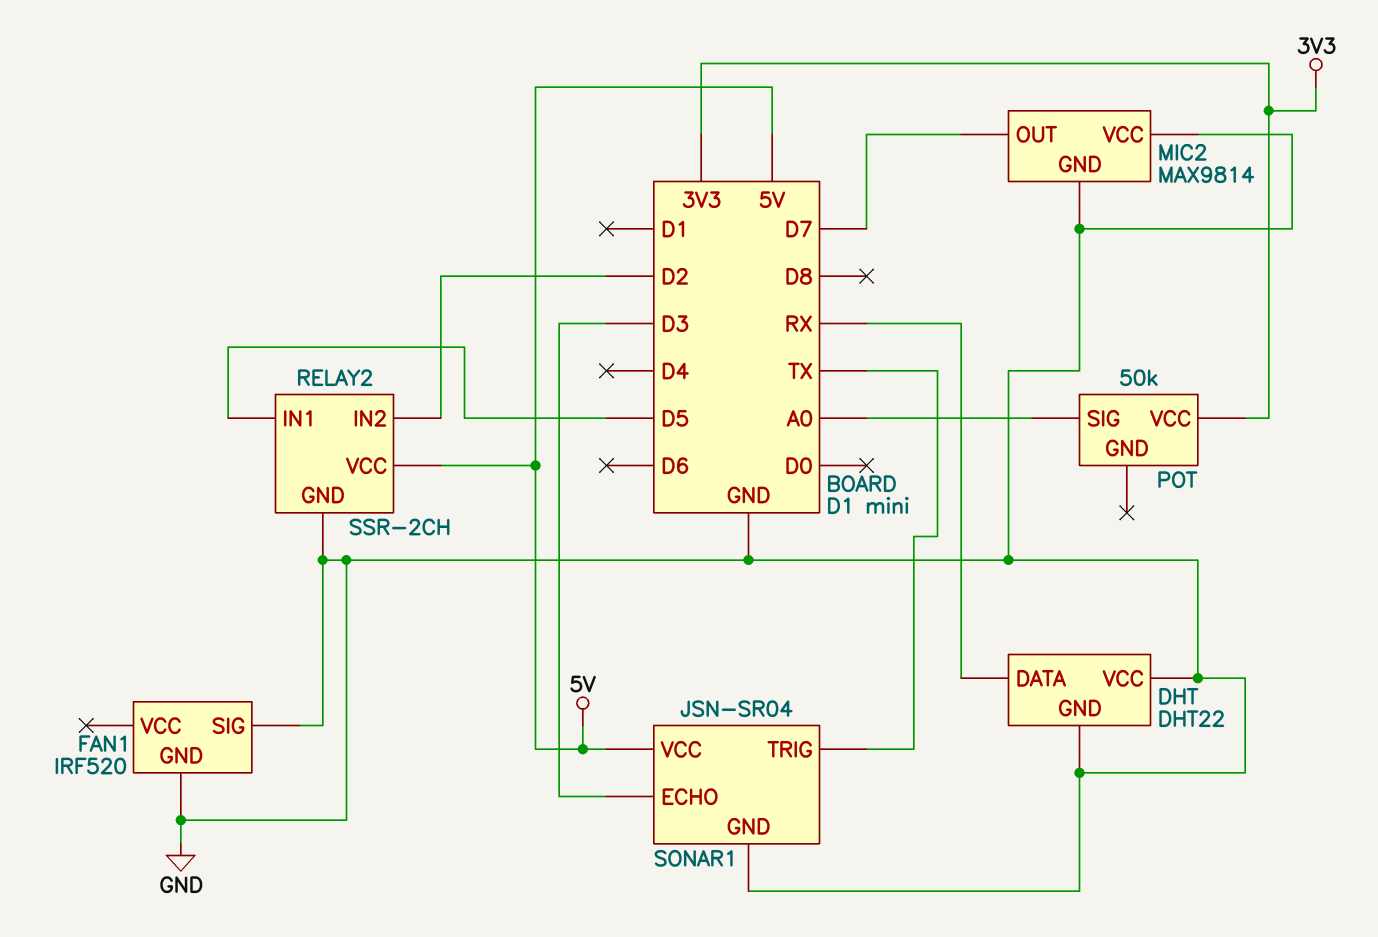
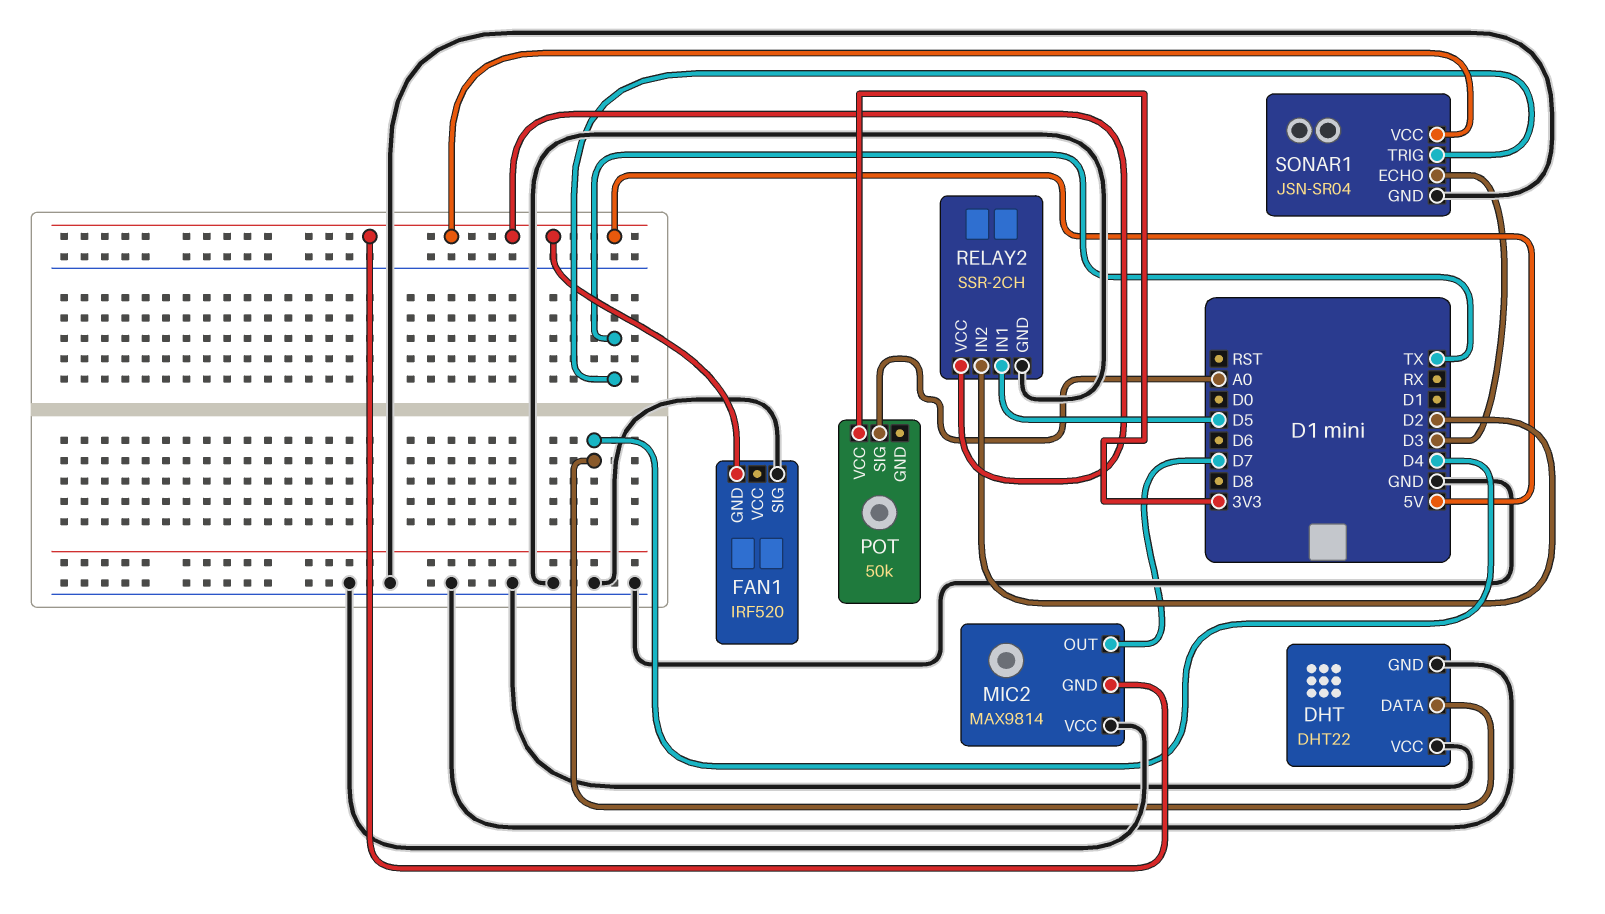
DHT pin DATA: RX -> D4
FAN1 pin GND: GND -> 5V
MIC2 pin GND: GND -> 5V

